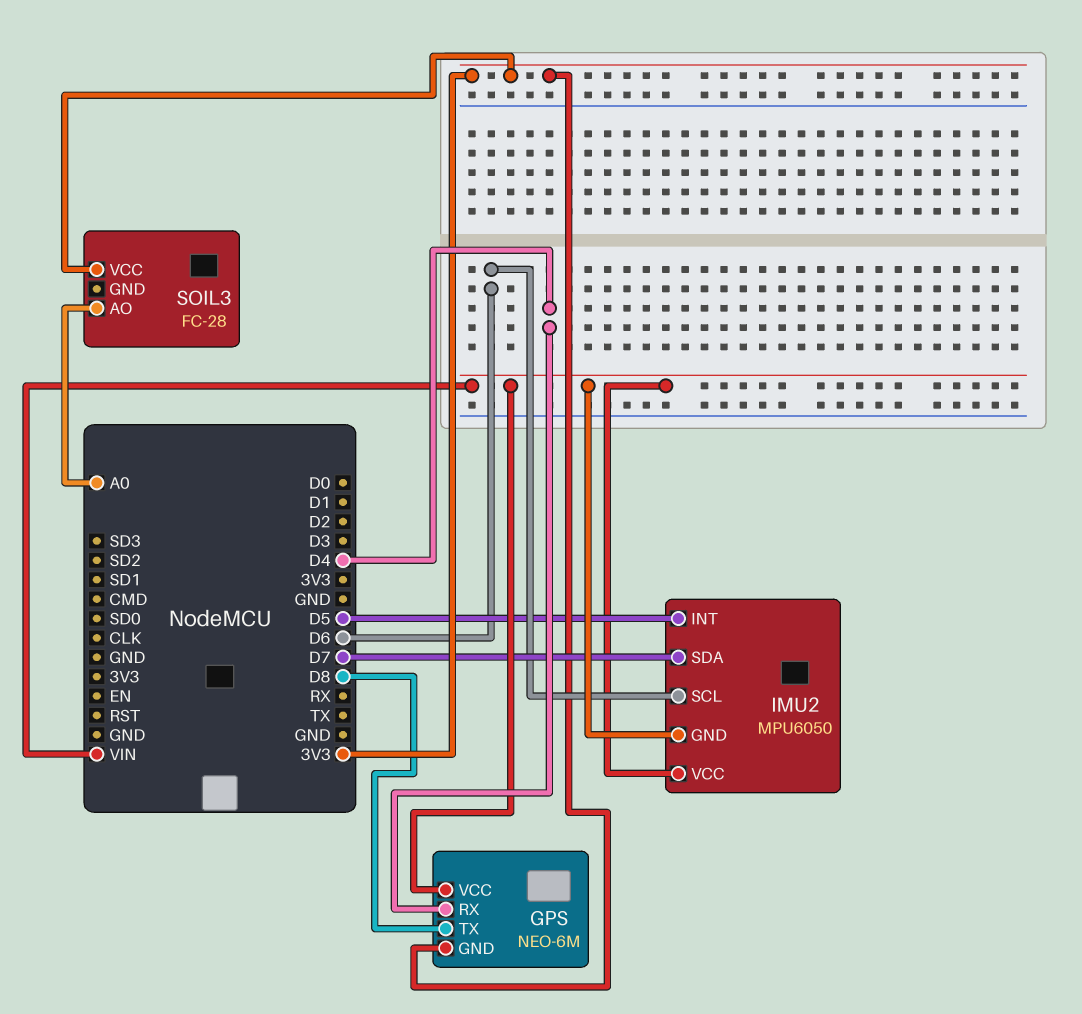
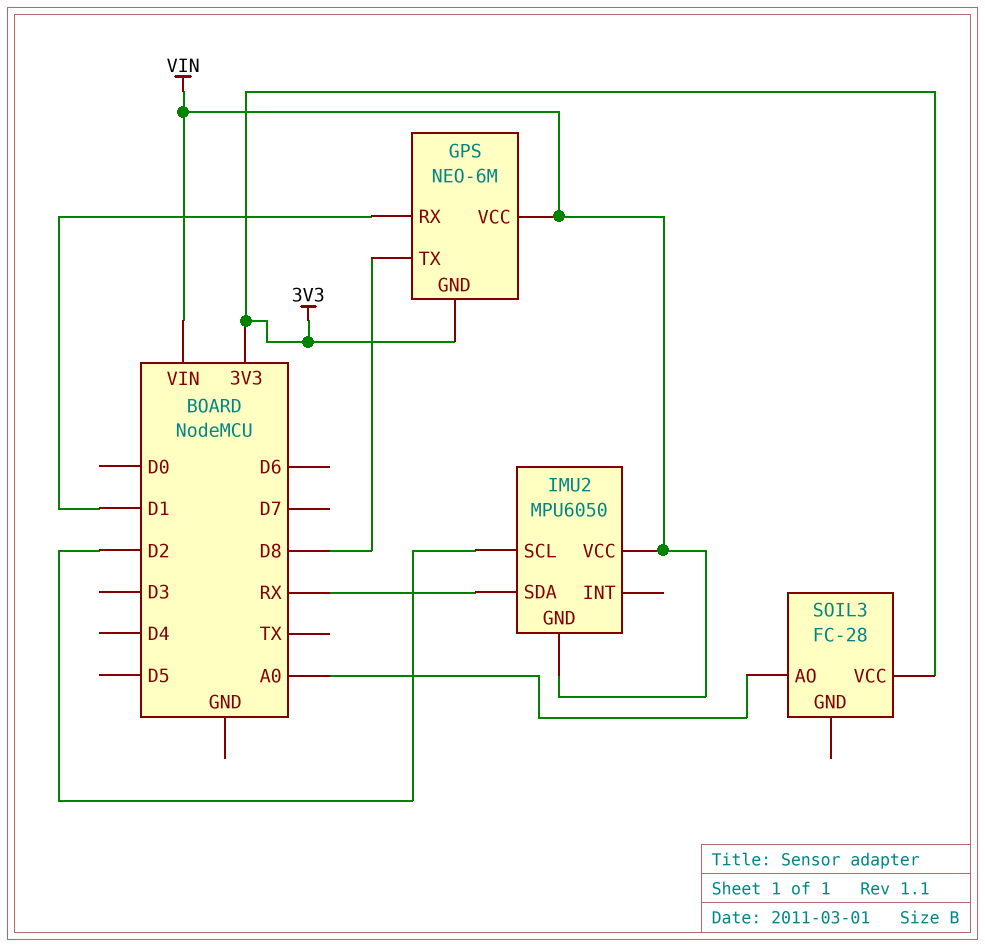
GPS pin RX: D4 -> D1
IMU2 pin INT: D5 -> none
IMU2 pin SCL: D6 -> D2
IMU2 pin SDA: D7 -> RX

